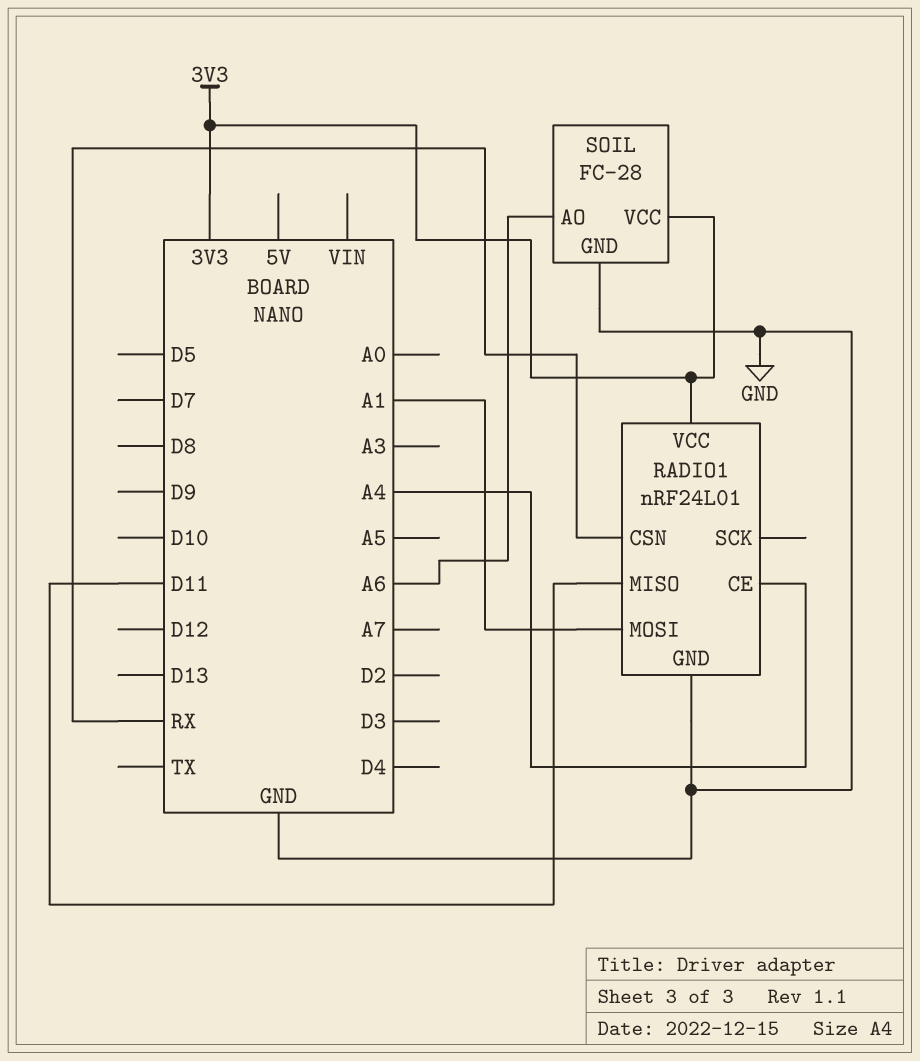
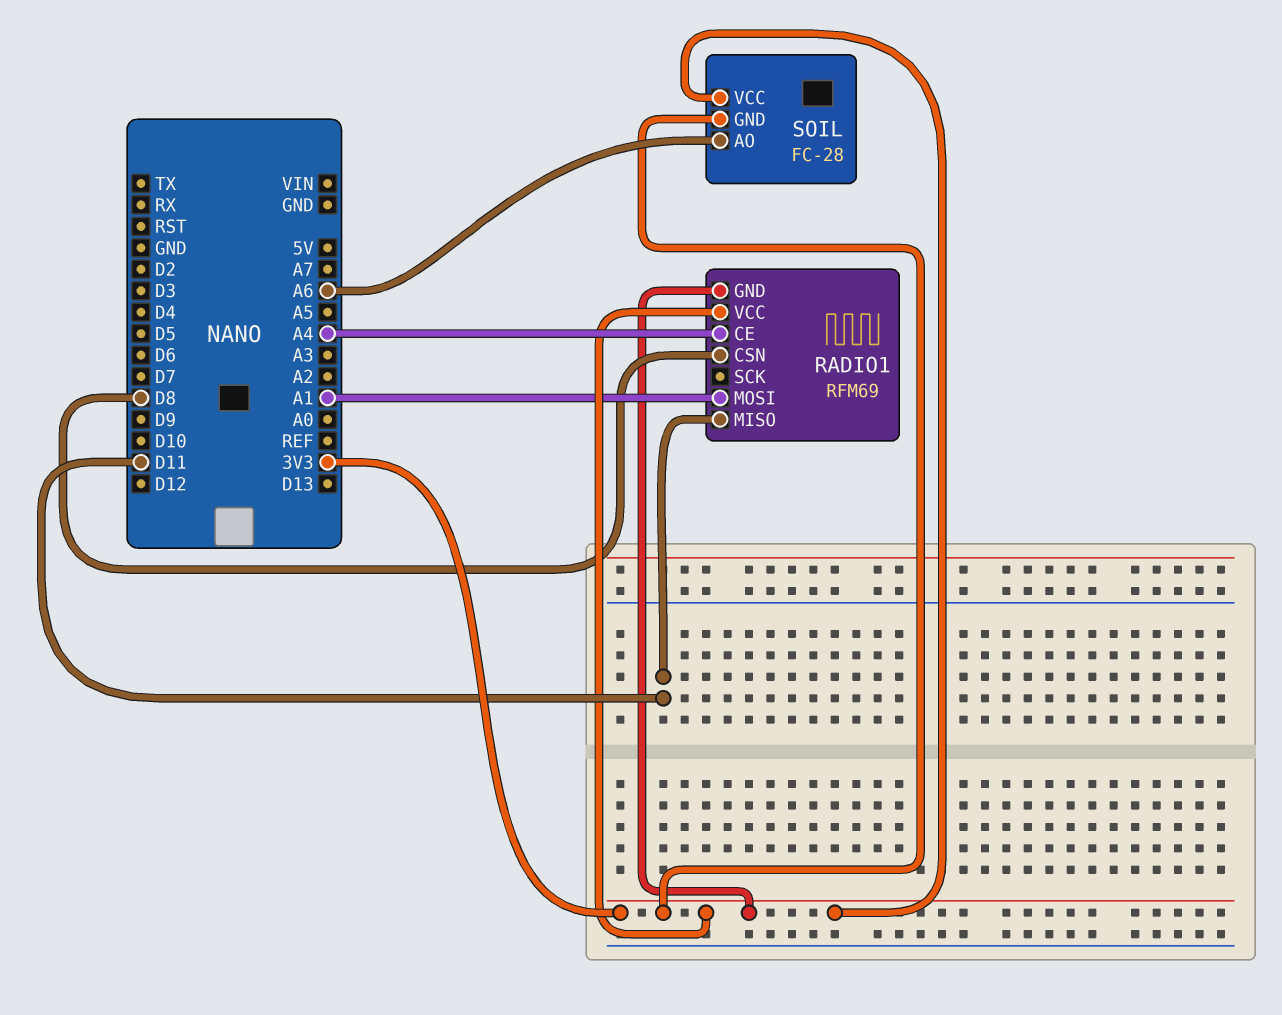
RADIO1: nRF24L01 -> RFM69
RADIO1 pin CSN: RX -> D8
RADIO1 pin GND: GND -> 3V3
SOIL pin GND: GND -> 3V3

